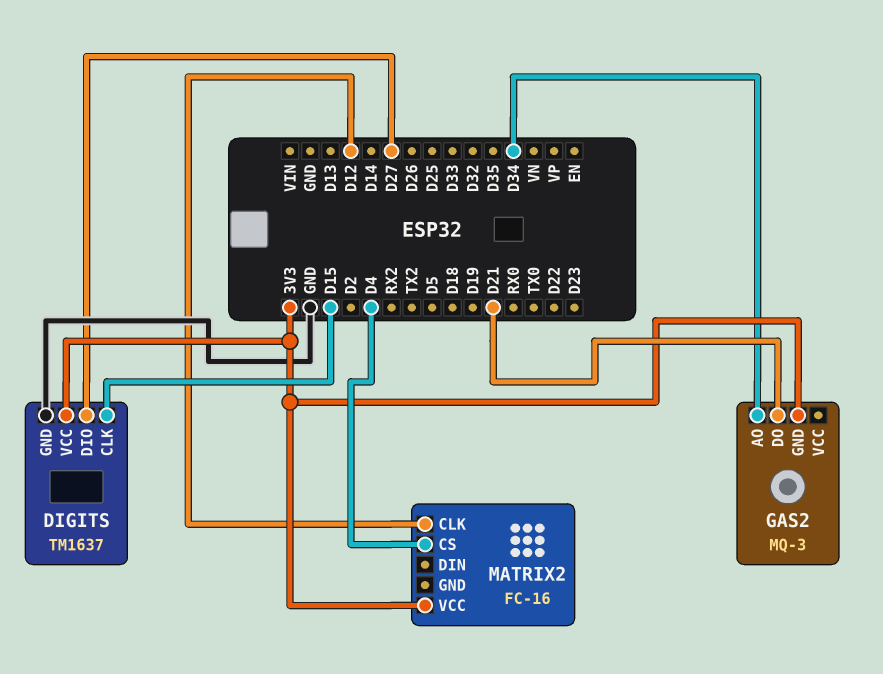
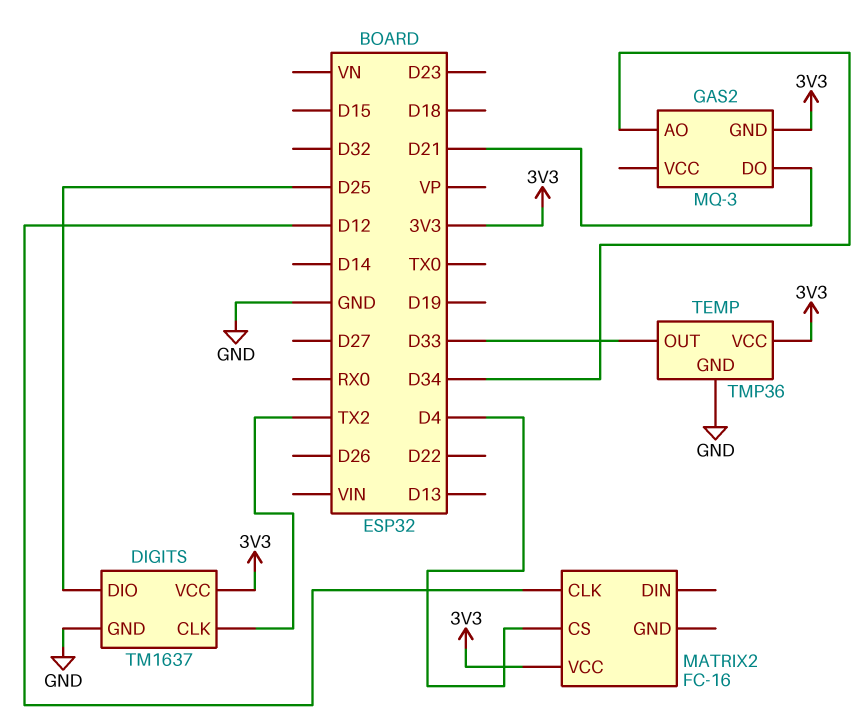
DIGITS pin CLK: D15 -> TX2
DIGITS pin DIO: D27 -> D25
TEMP: none -> TMP36
TEMP pin GND: none -> GND
TEMP pin OUT: none -> D33
TEMP pin VCC: none -> 3V3

